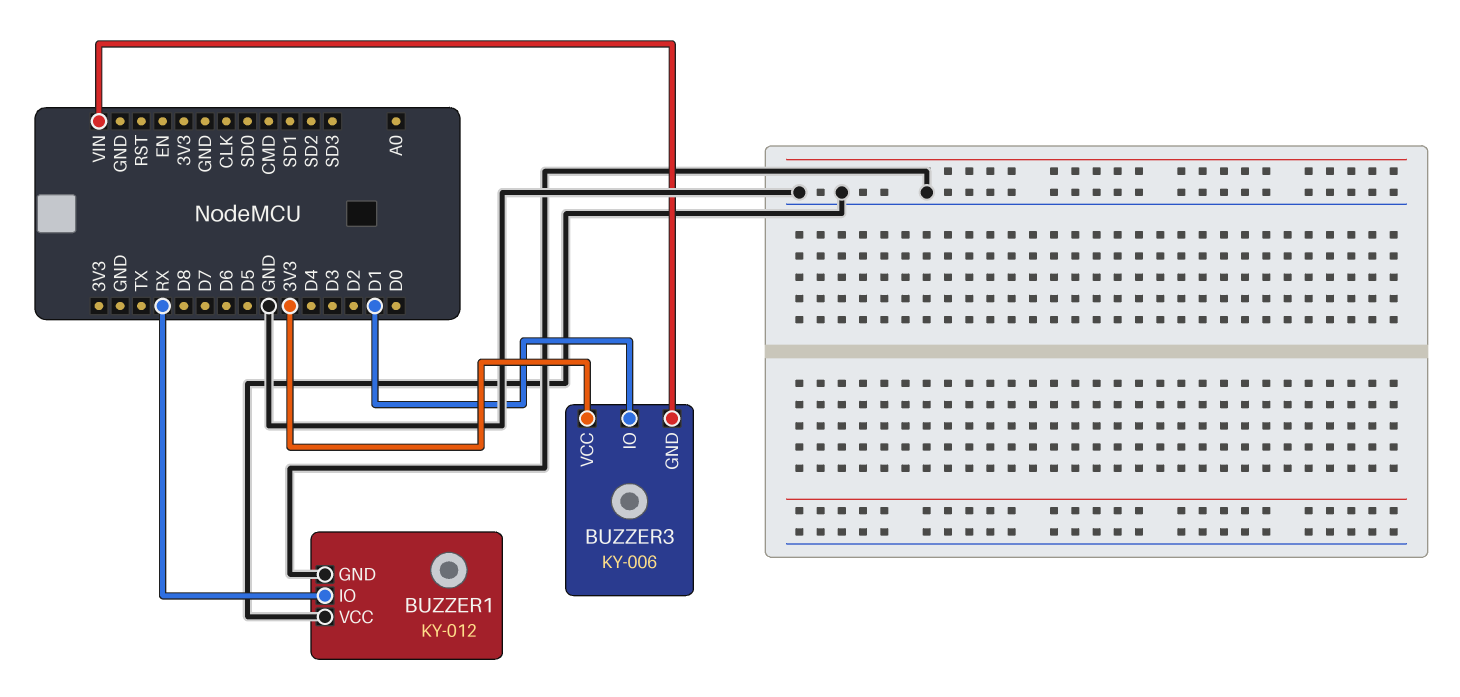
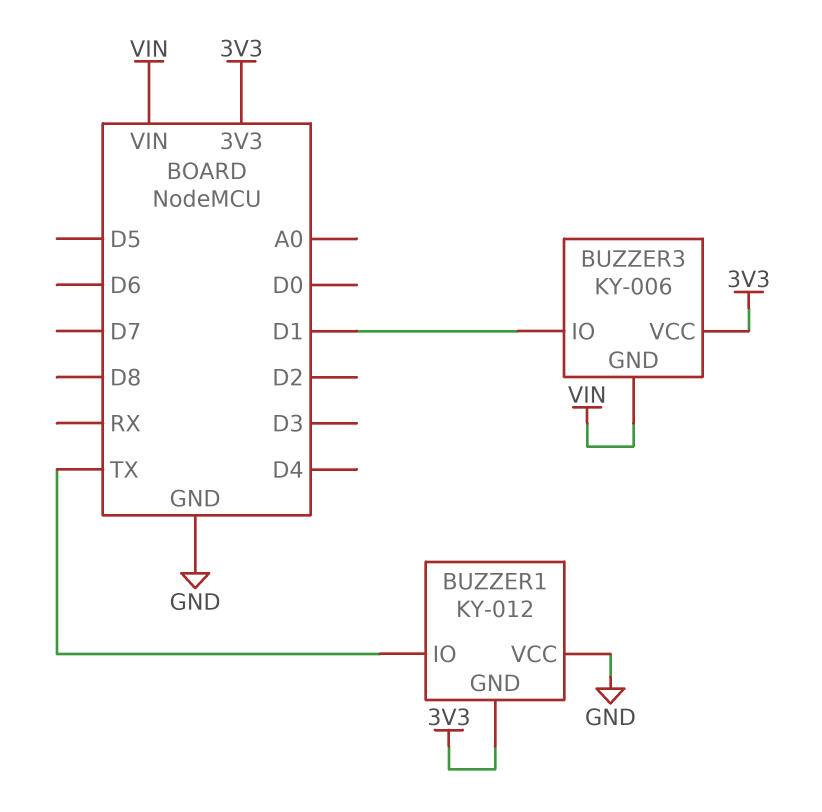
BUZZER1 pin GND: GND -> 3V3
BUZZER1 pin IO: RX -> TX

